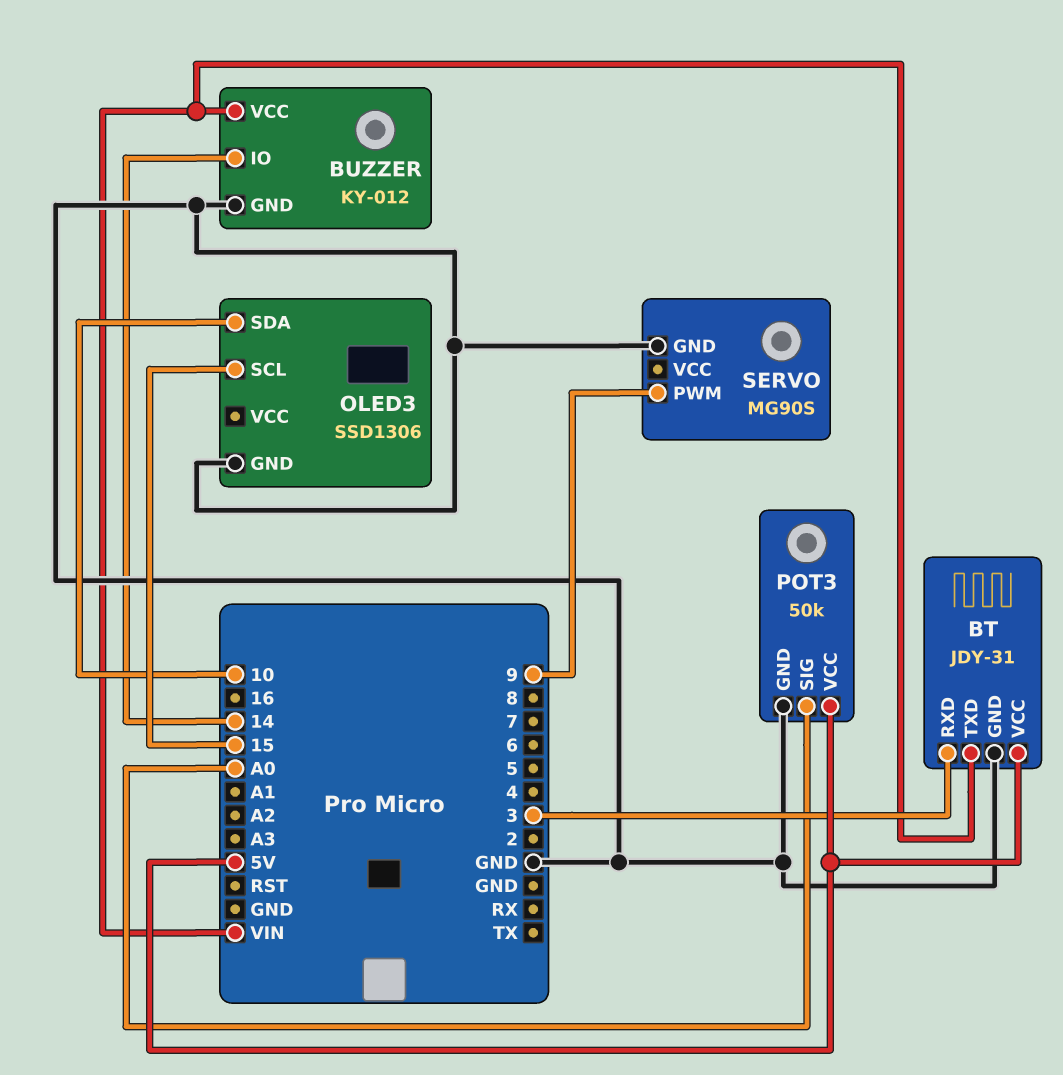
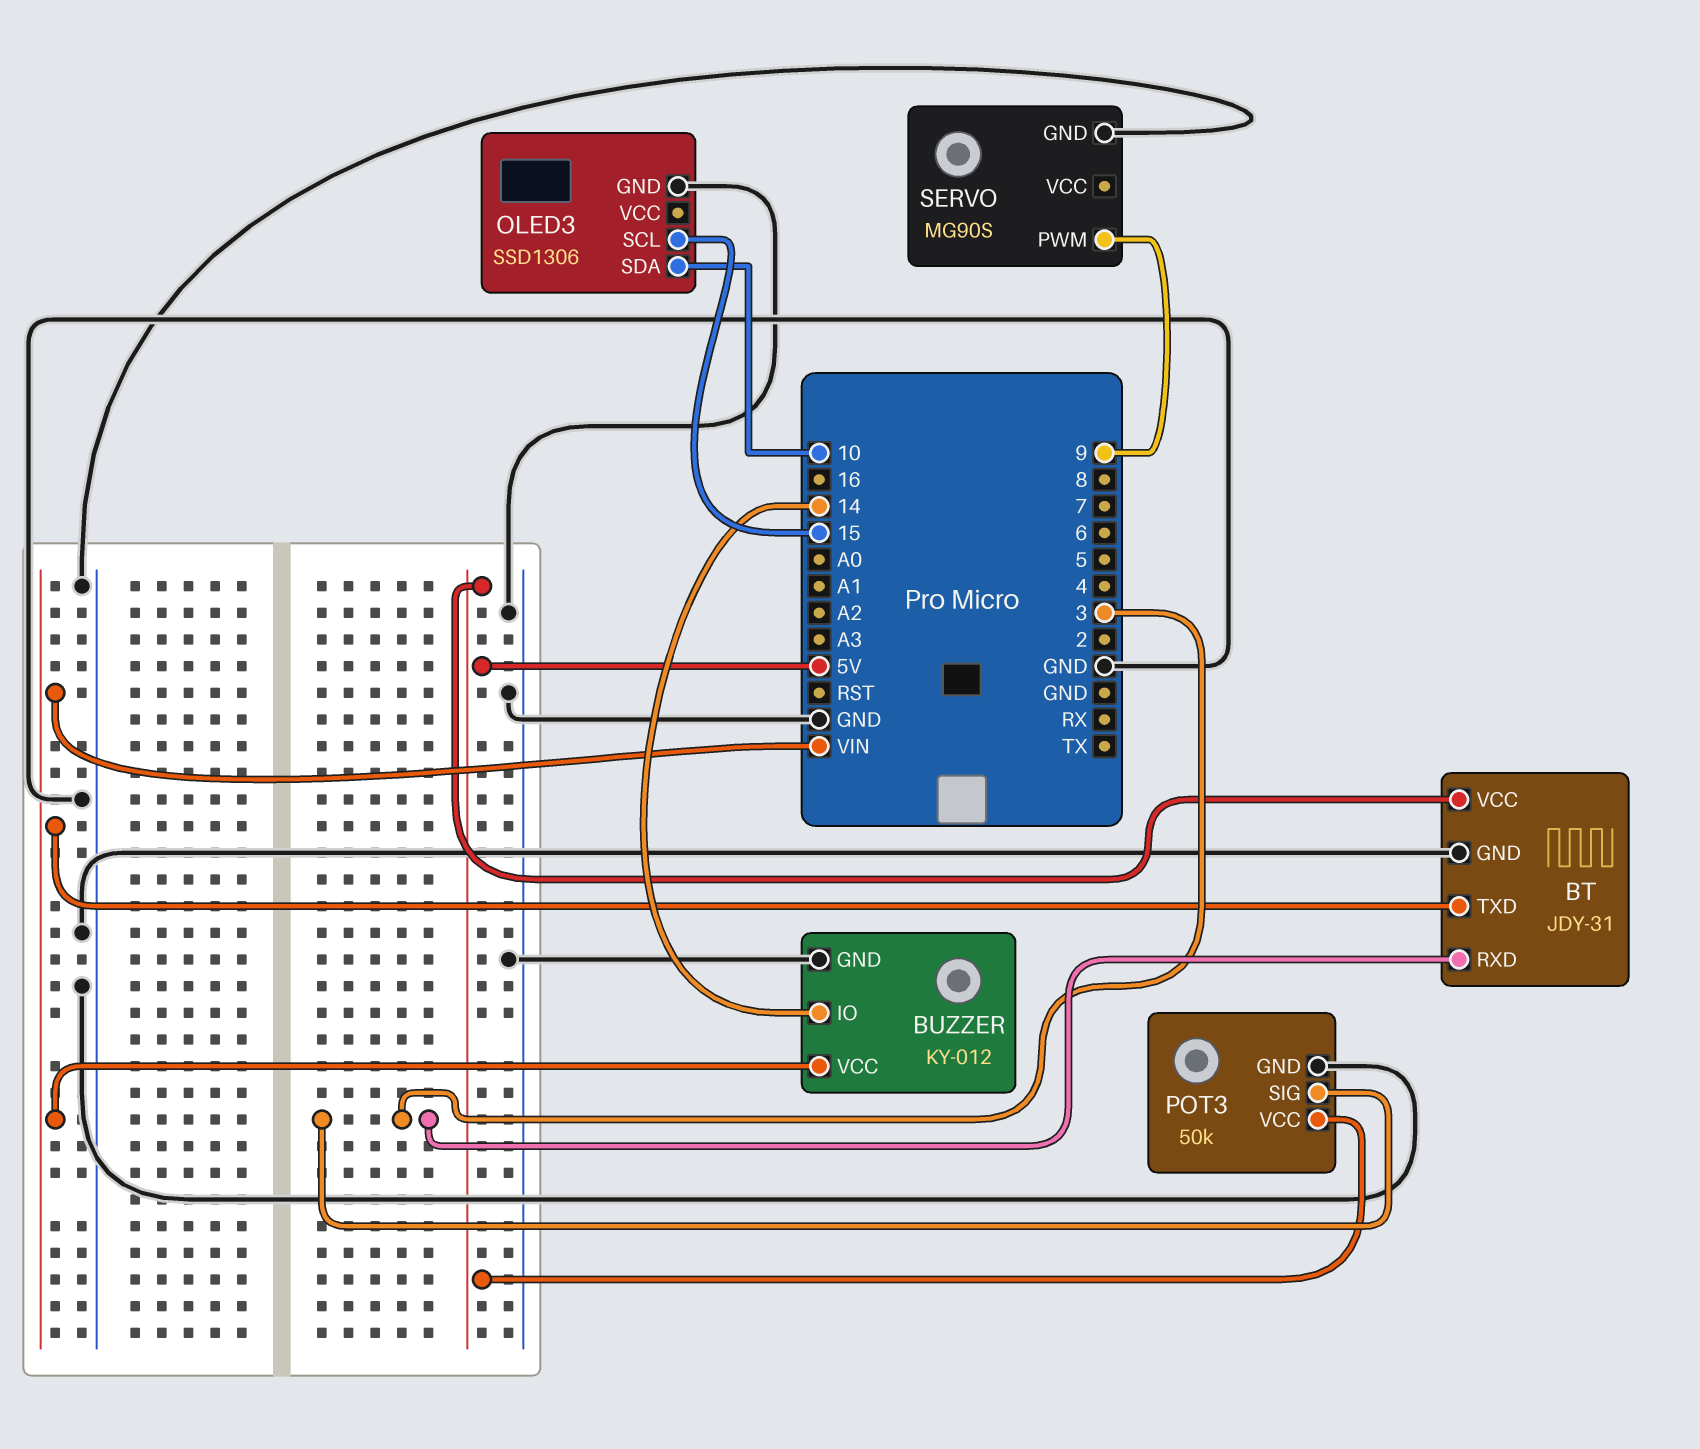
POT3 pin SIG: A0 -> 3

